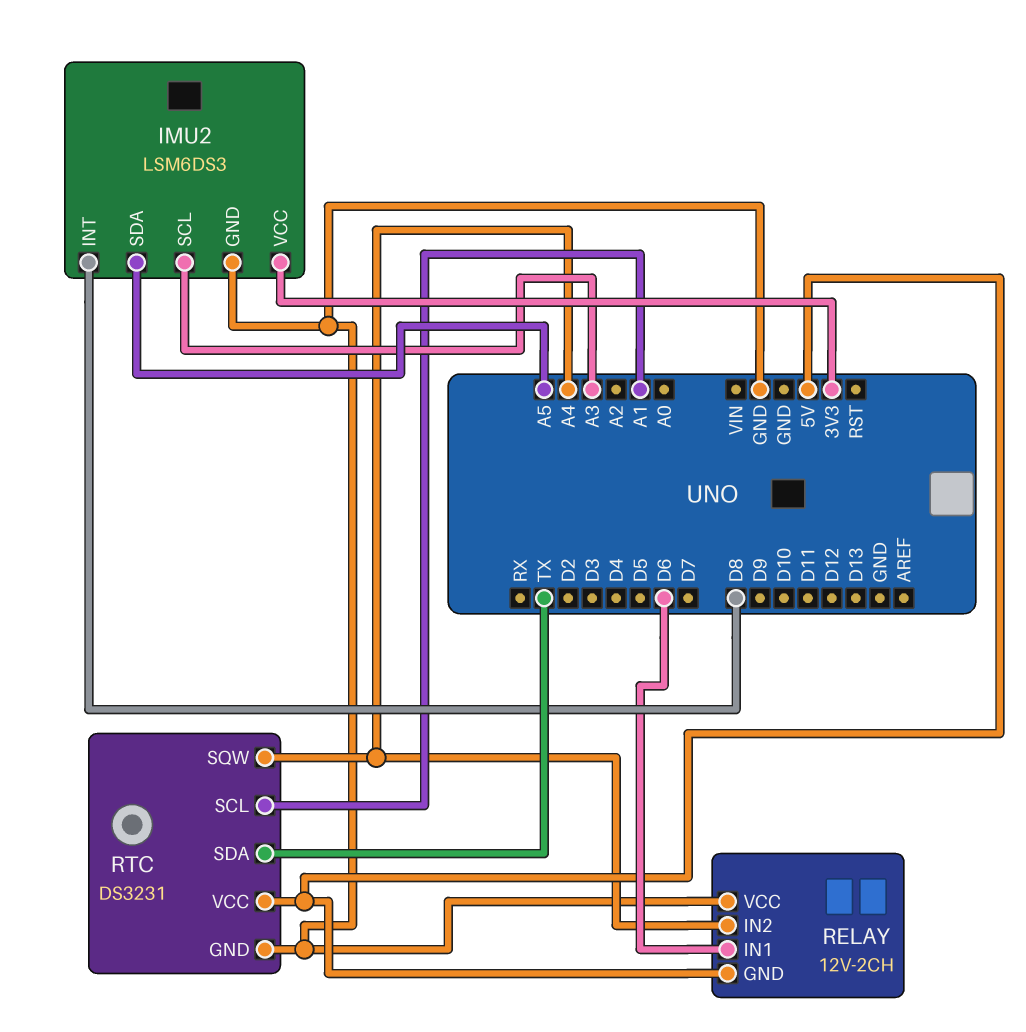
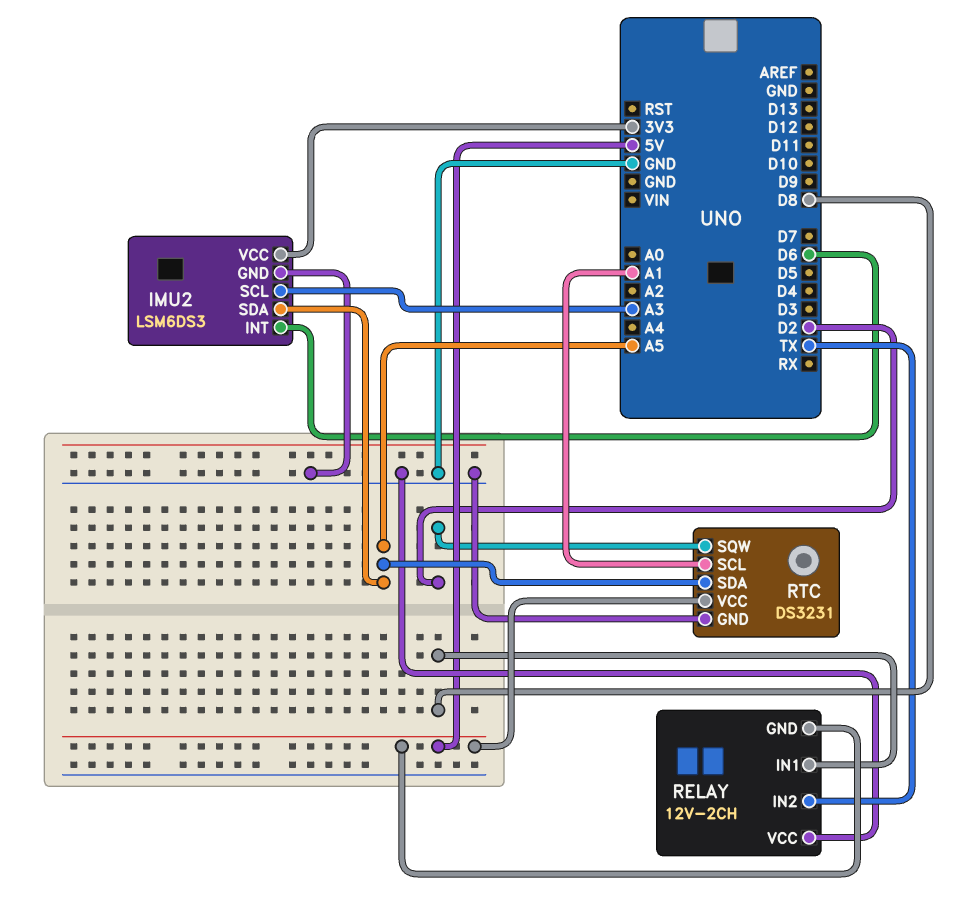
IMU2 pin INT: D8 -> D6
RELAY pin IN1: D6 -> D8
RELAY pin IN2: A4 -> TX
RTC pin SDA: TX -> A5
RTC pin SQW: A4 -> D2

